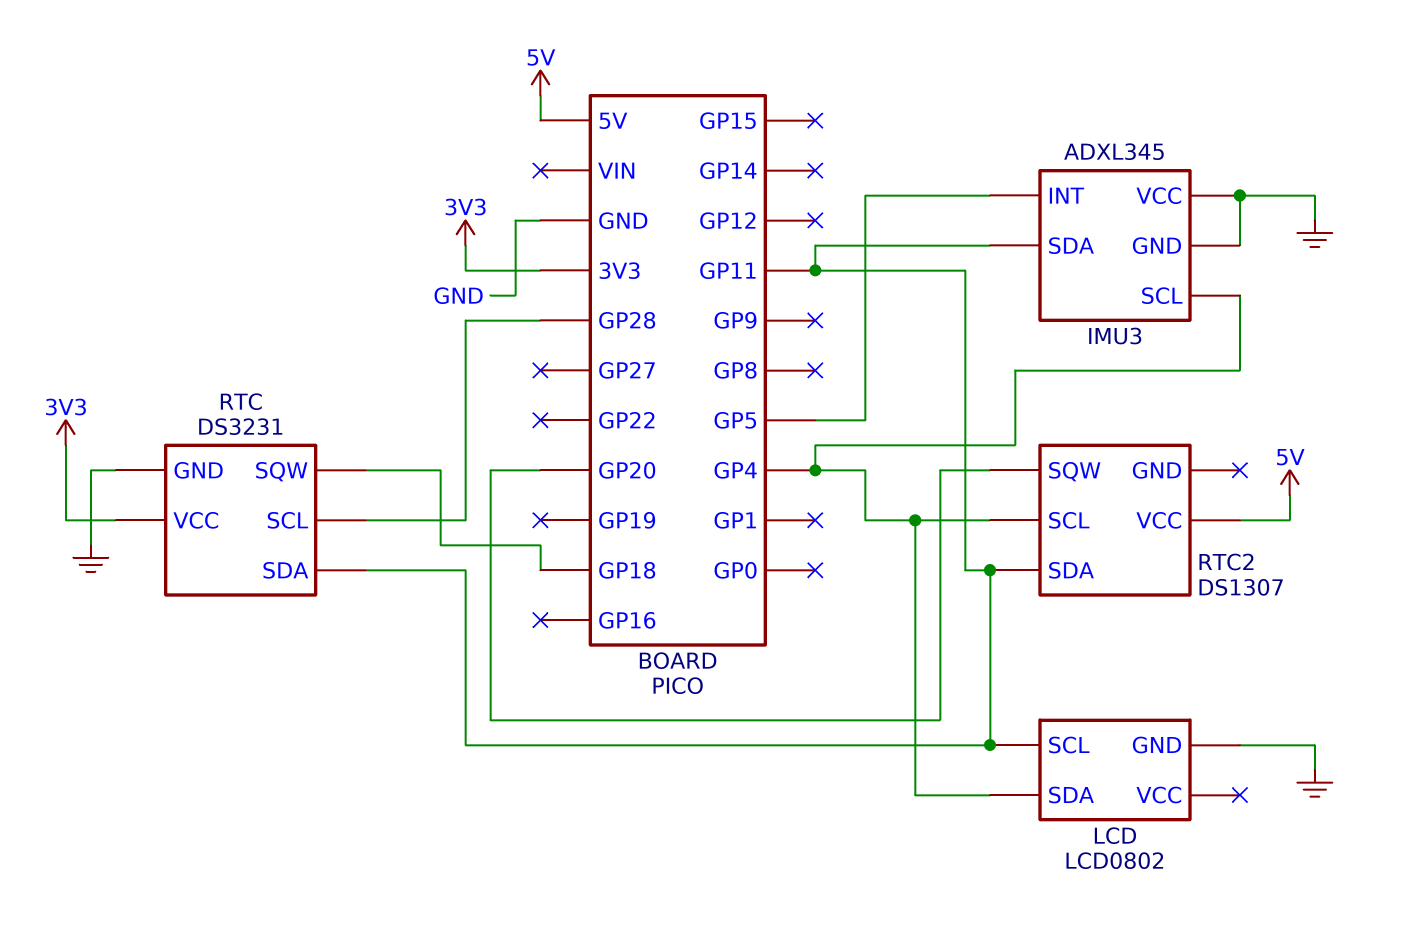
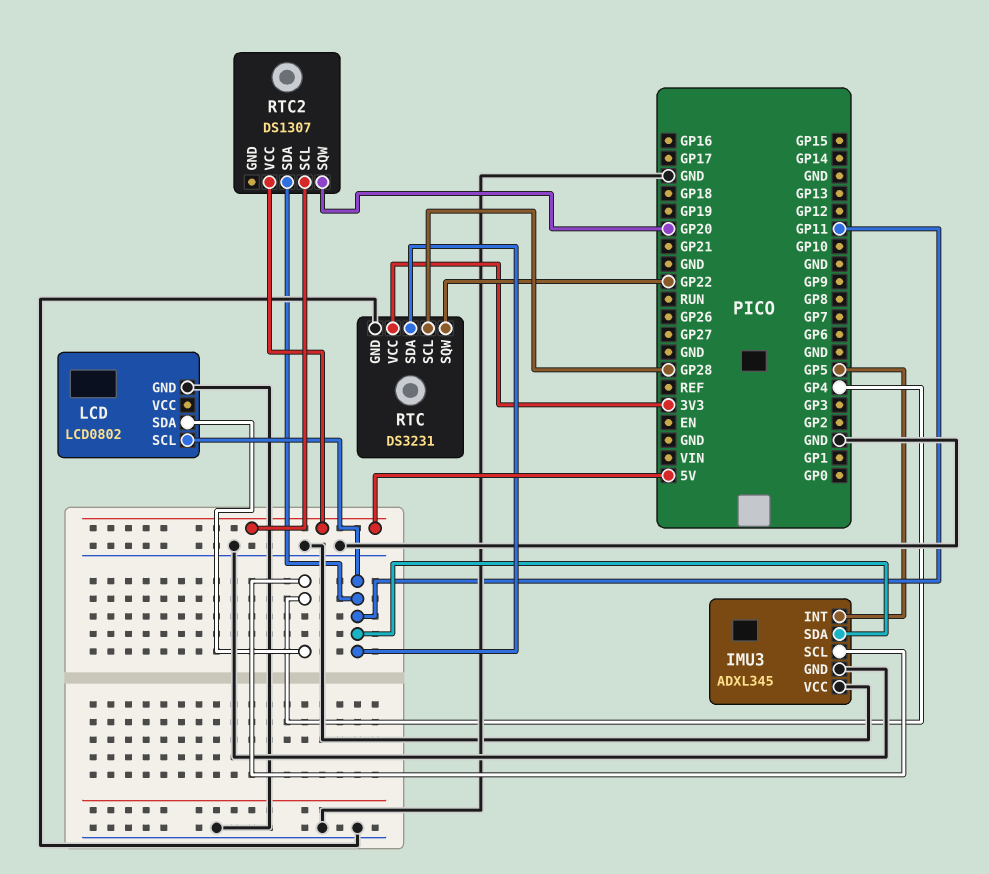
RTC pin SQW: GP18 -> GP22
RTC2 pin SCL: GP4 -> 5V

